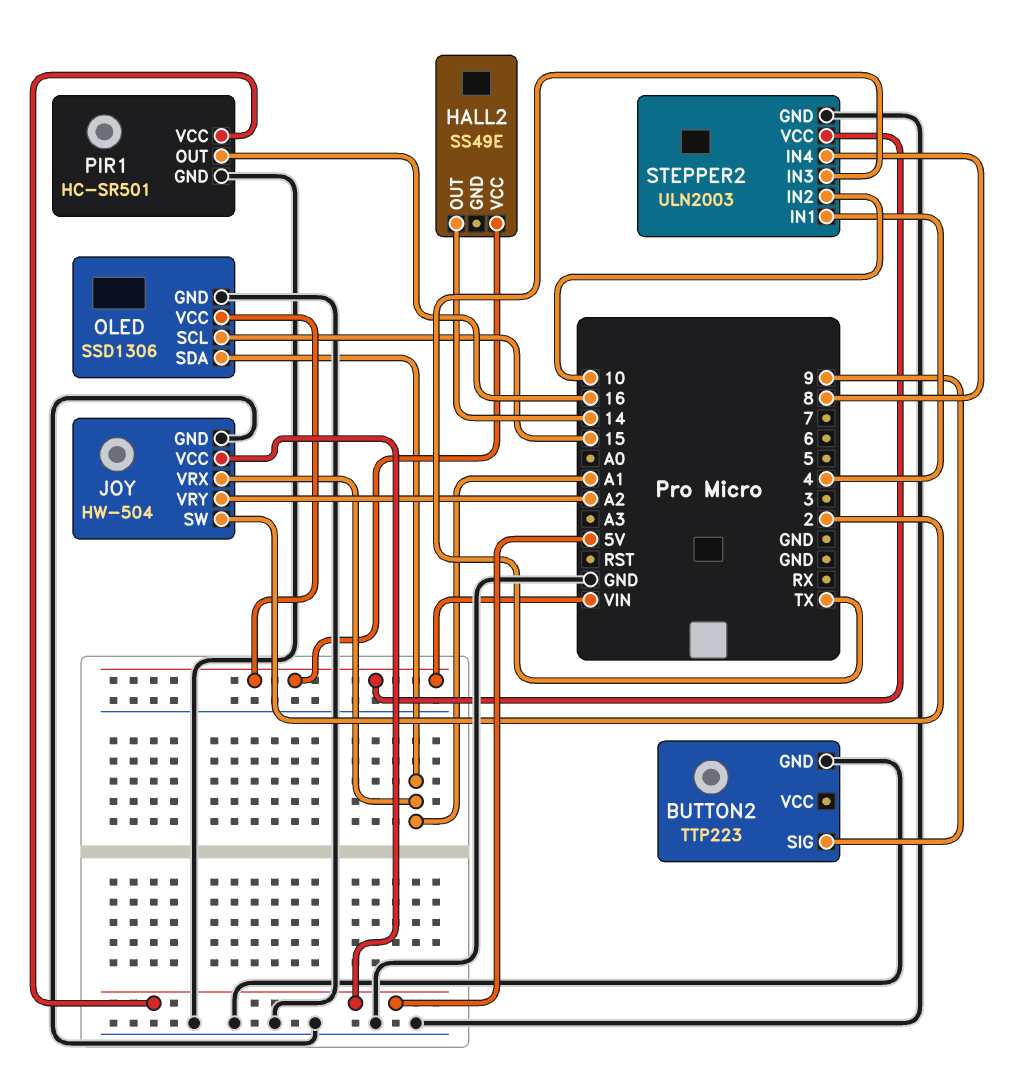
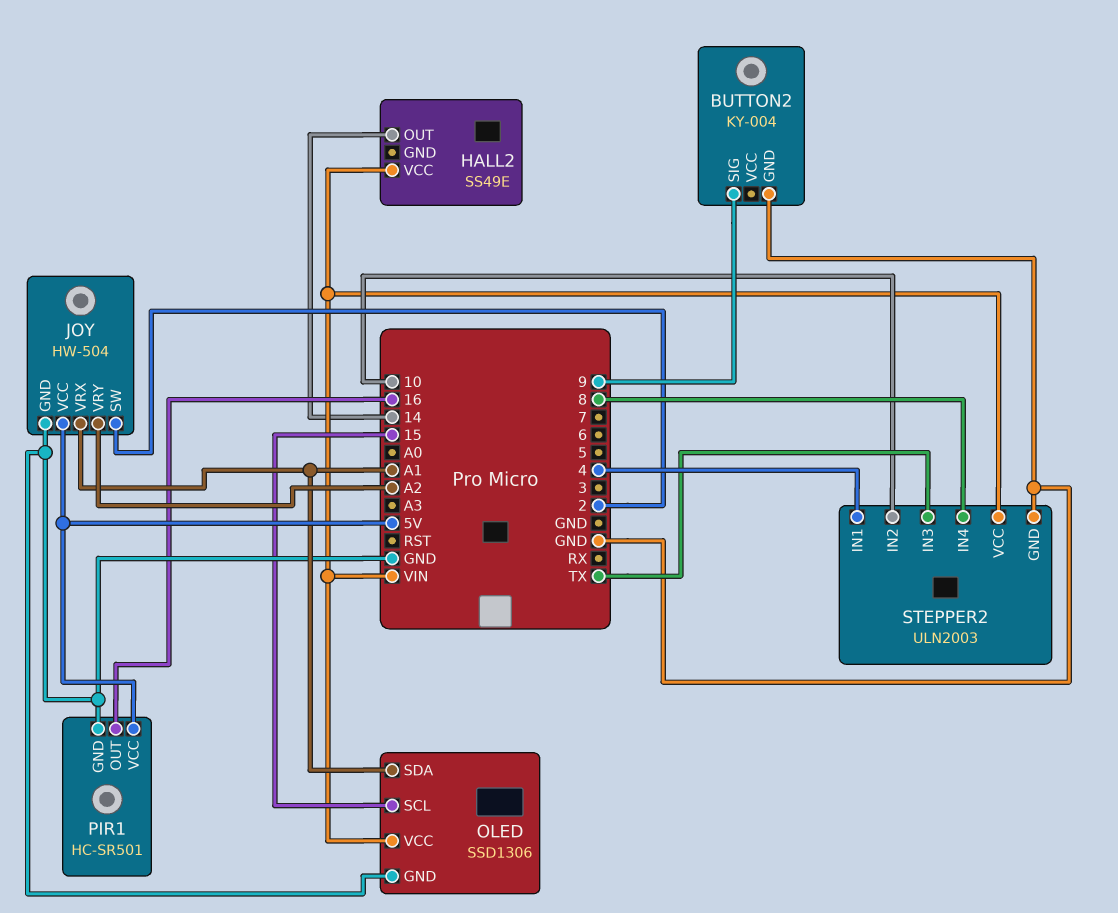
BUTTON2: TTP223 -> KY-004

